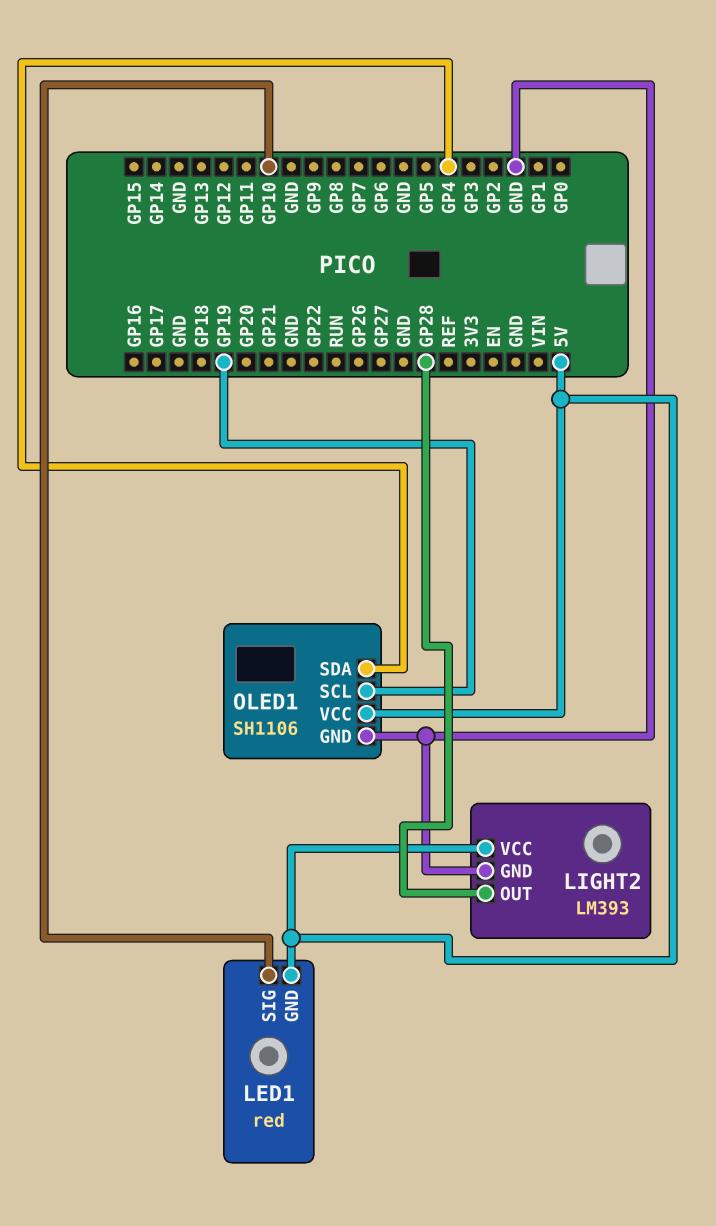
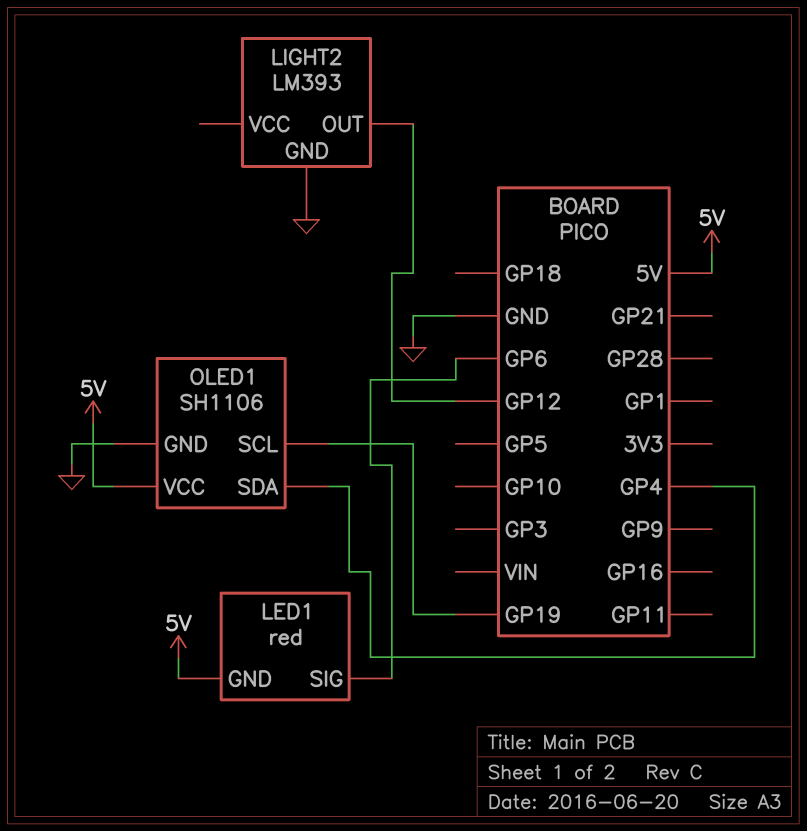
LED1 pin SIG: GP10 -> GP6
LIGHT2 pin OUT: GP28 -> GP12
LIGHT2 pin VCC: 5V -> none

